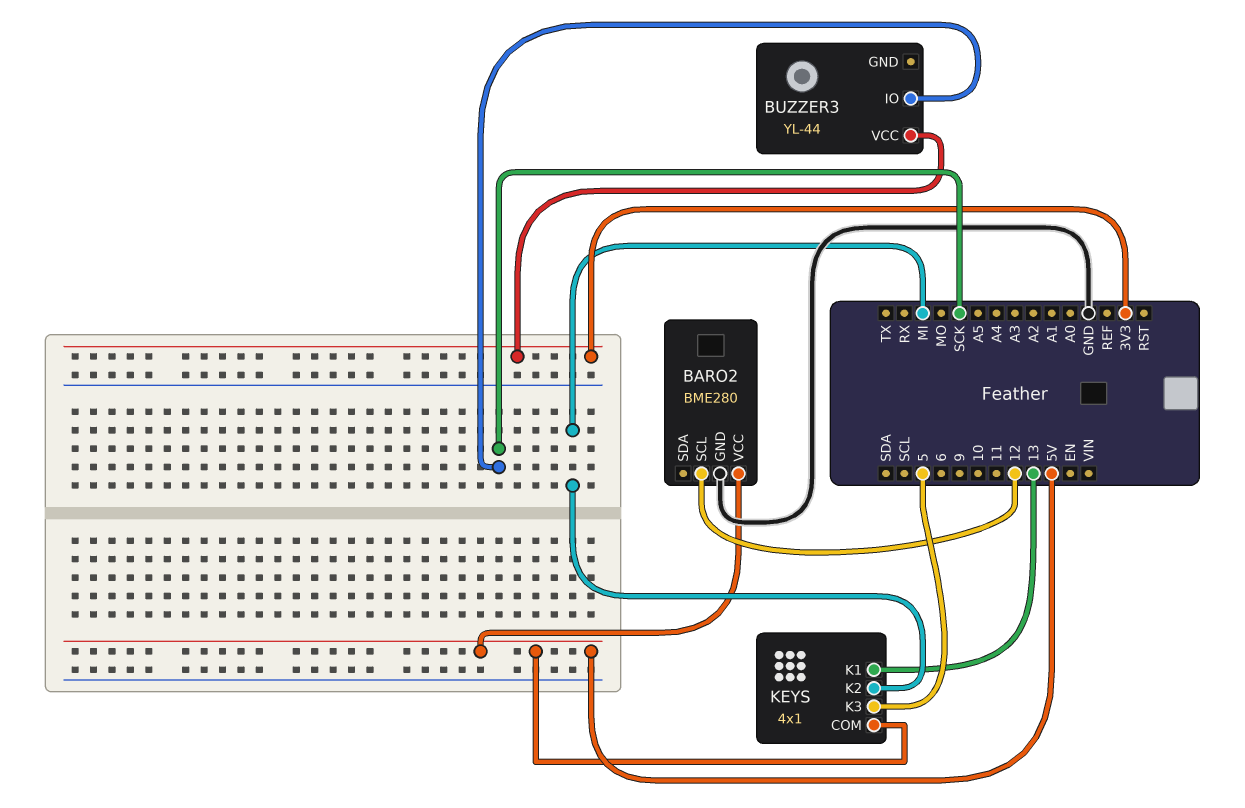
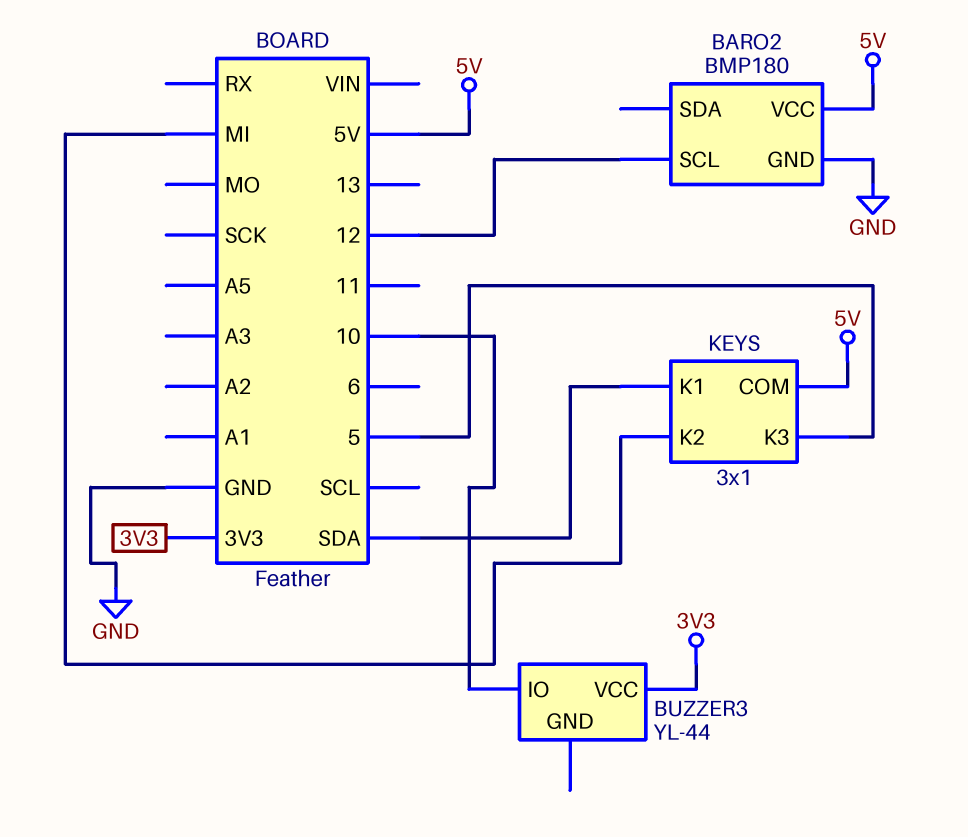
BARO2: BME280 -> BMP180
BUZZER3 pin IO: SCK -> 10
KEYS: 4x1 -> 3x1
KEYS pin K1: 13 -> SDA

